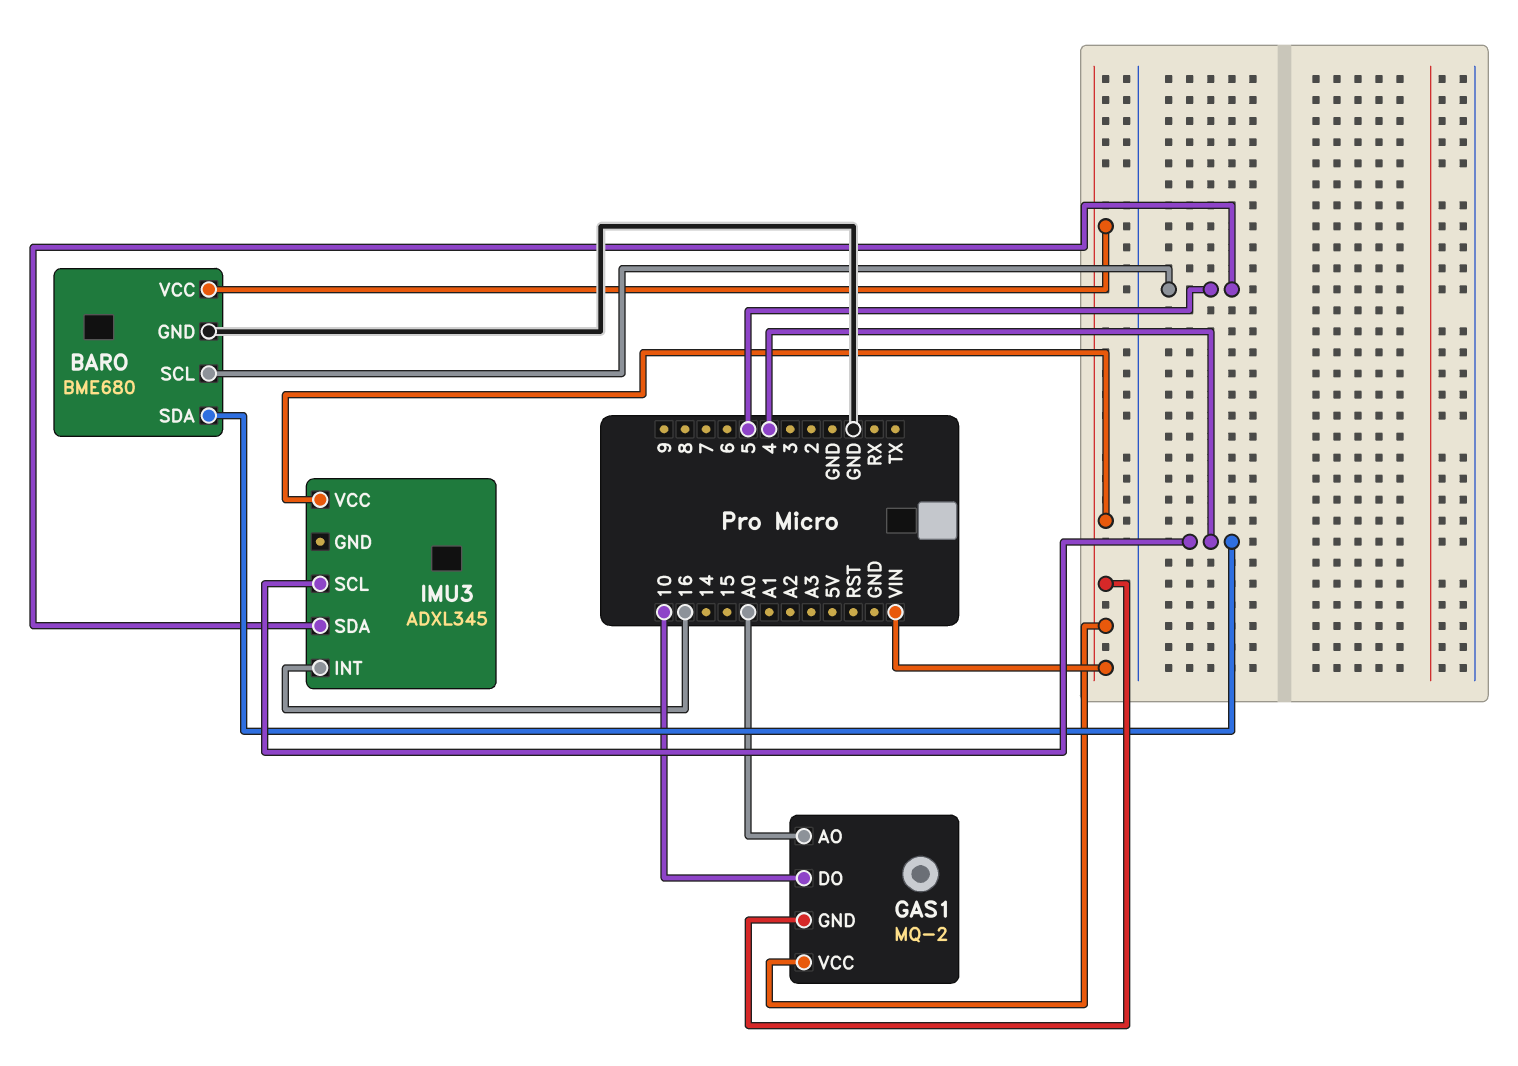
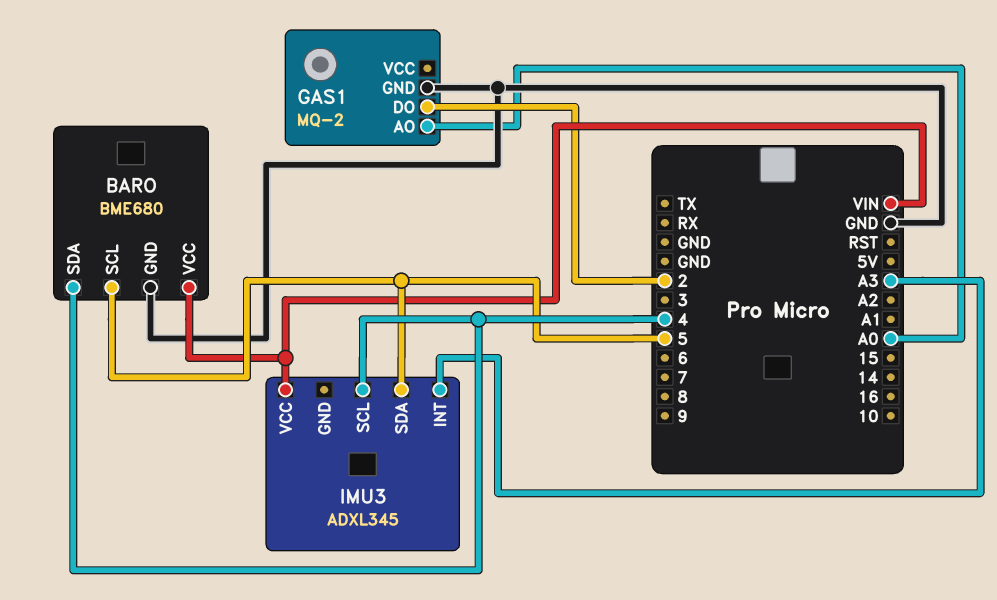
GAS1 pin DO: 10 -> 2
GAS1 pin GND: VIN -> GND
GAS1 pin VCC: VIN -> none
IMU3 pin INT: 16 -> A3

